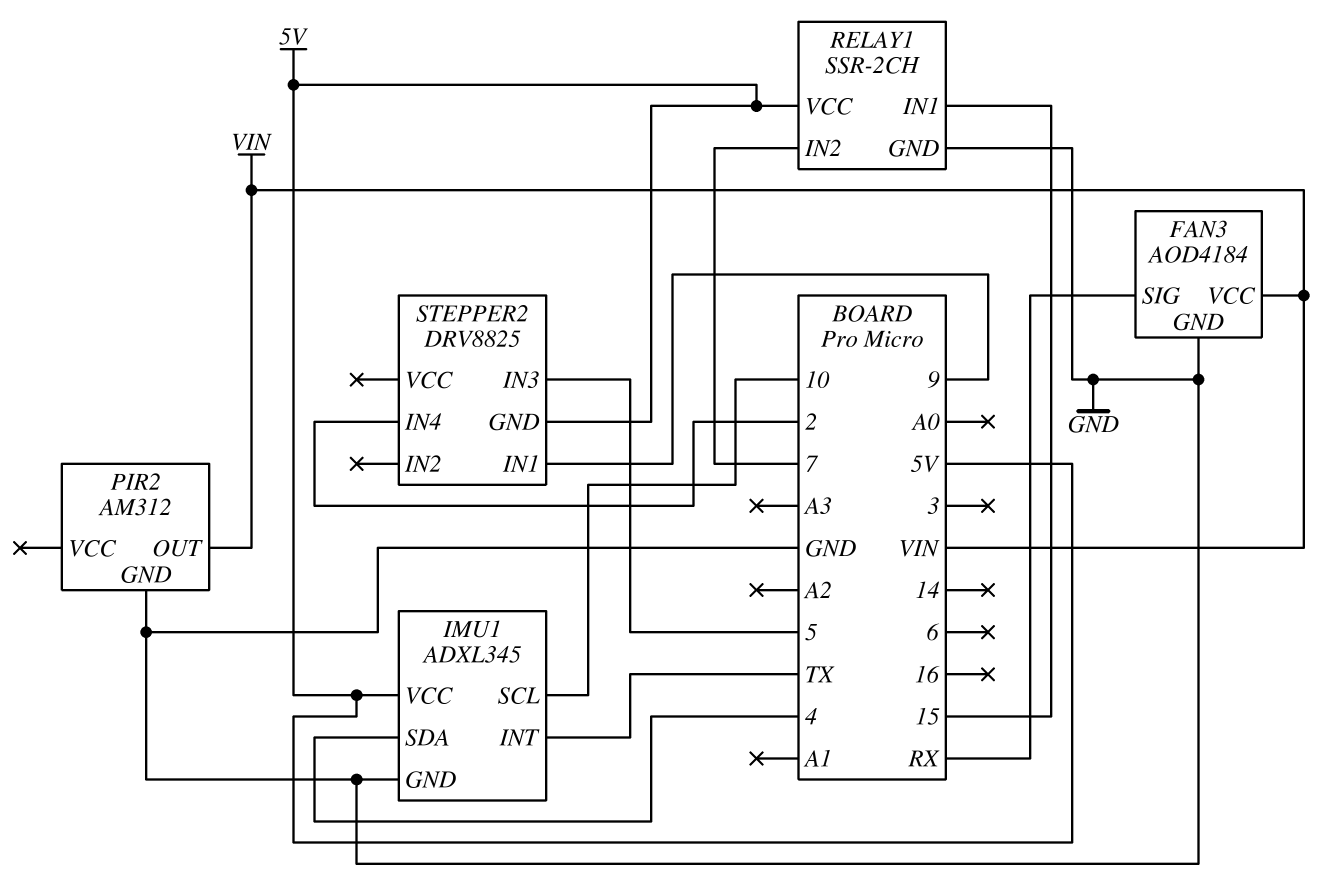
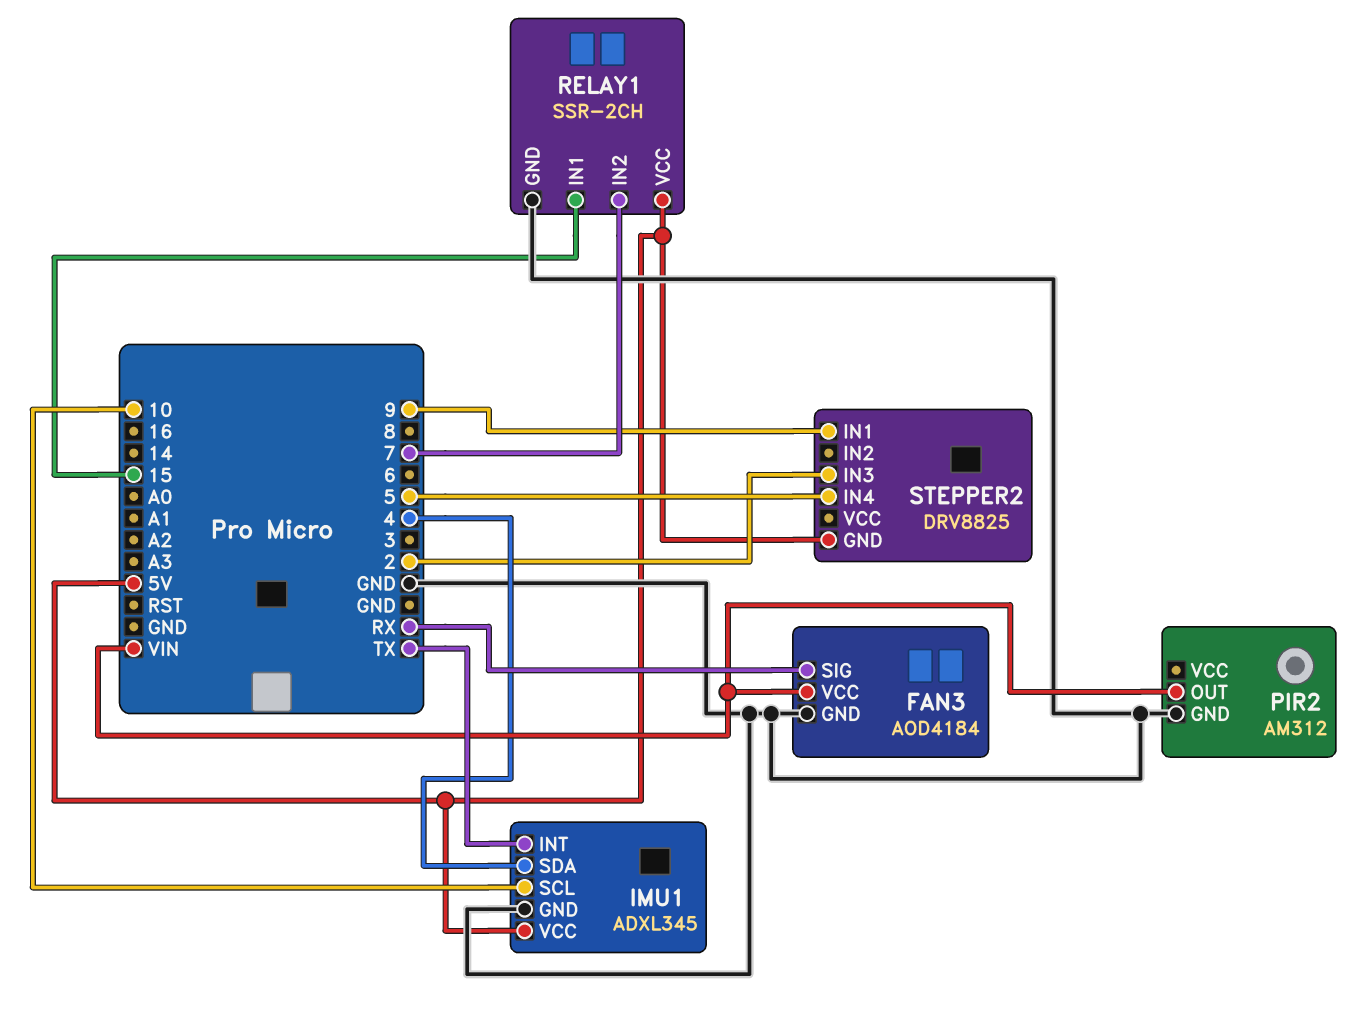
STEPPER2 pin IN3: 5 -> 2
STEPPER2 pin IN4: 2 -> 5

